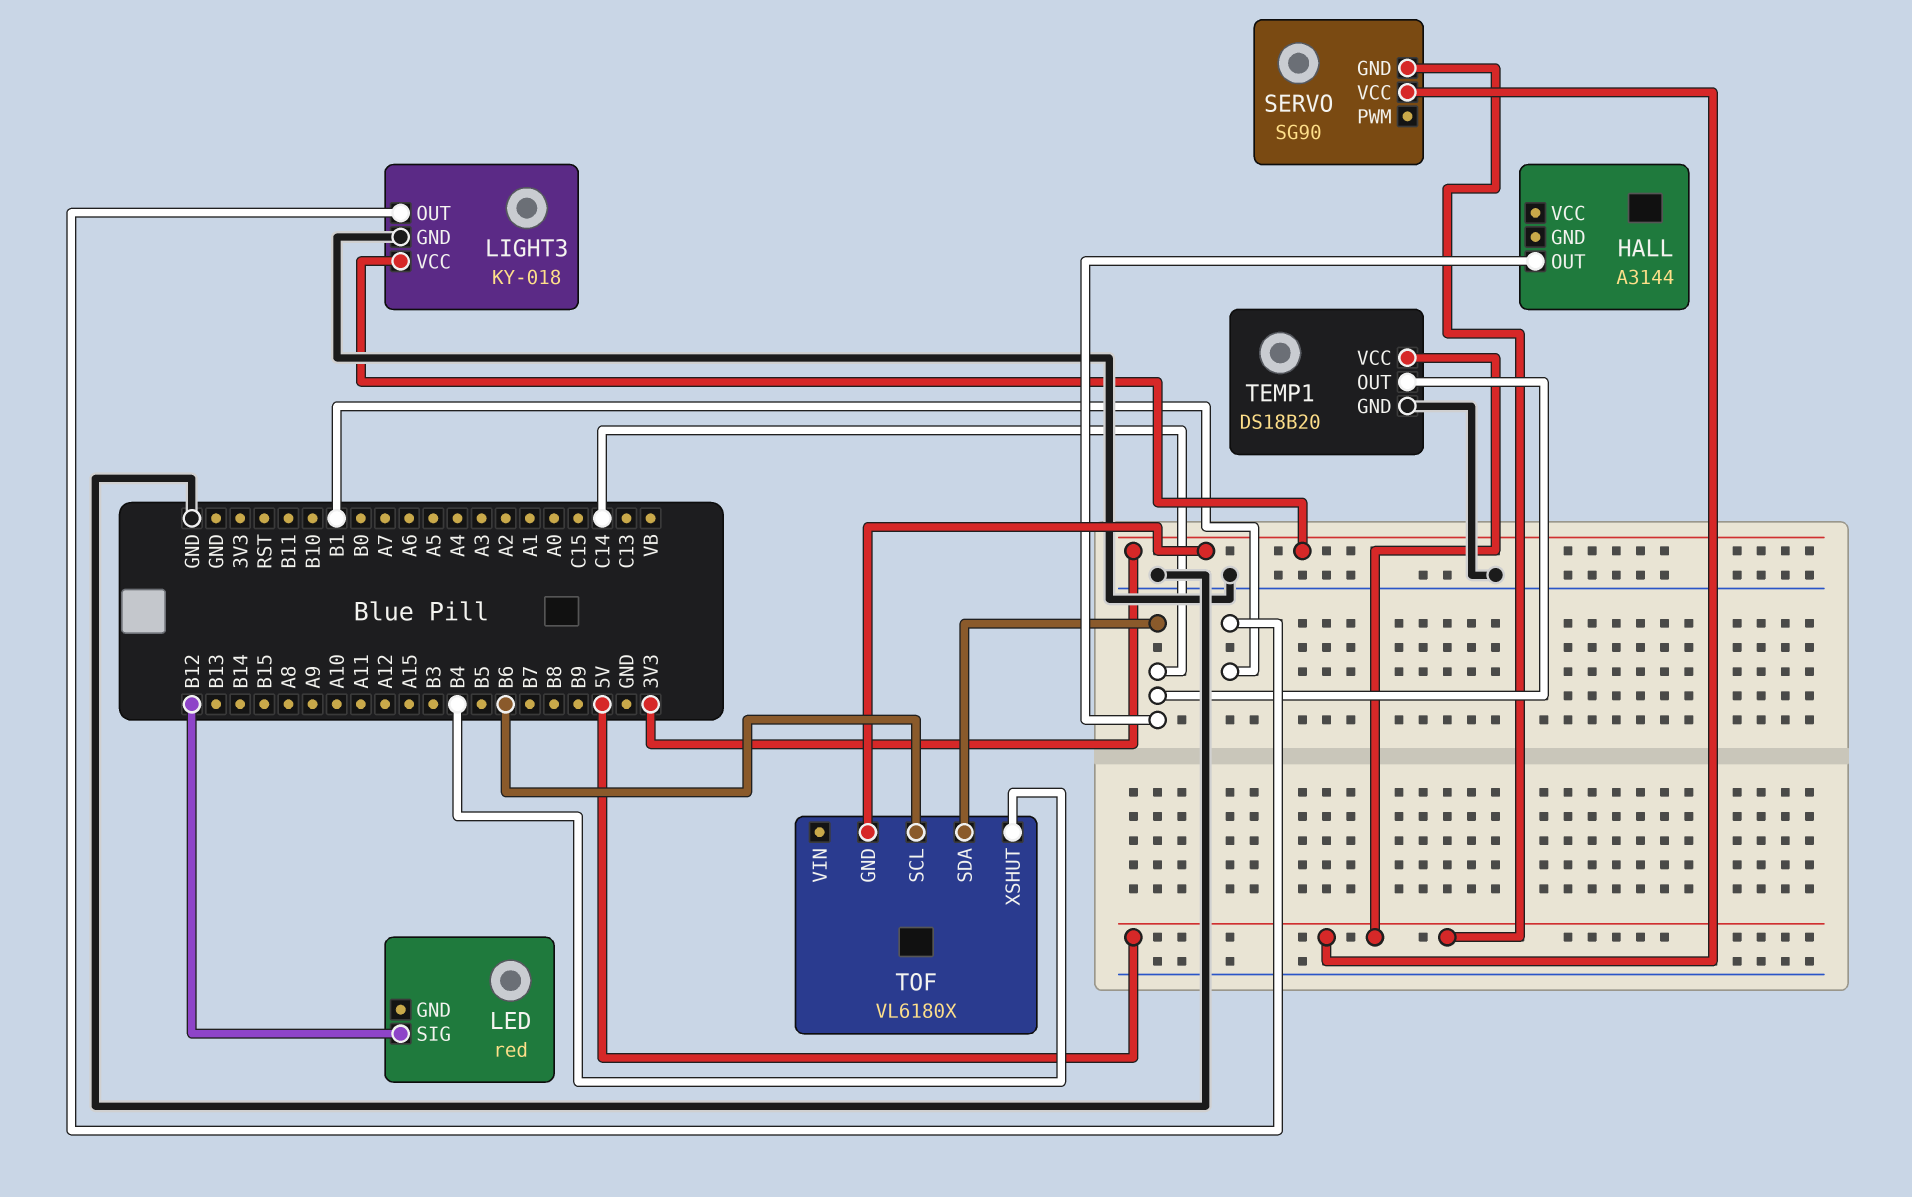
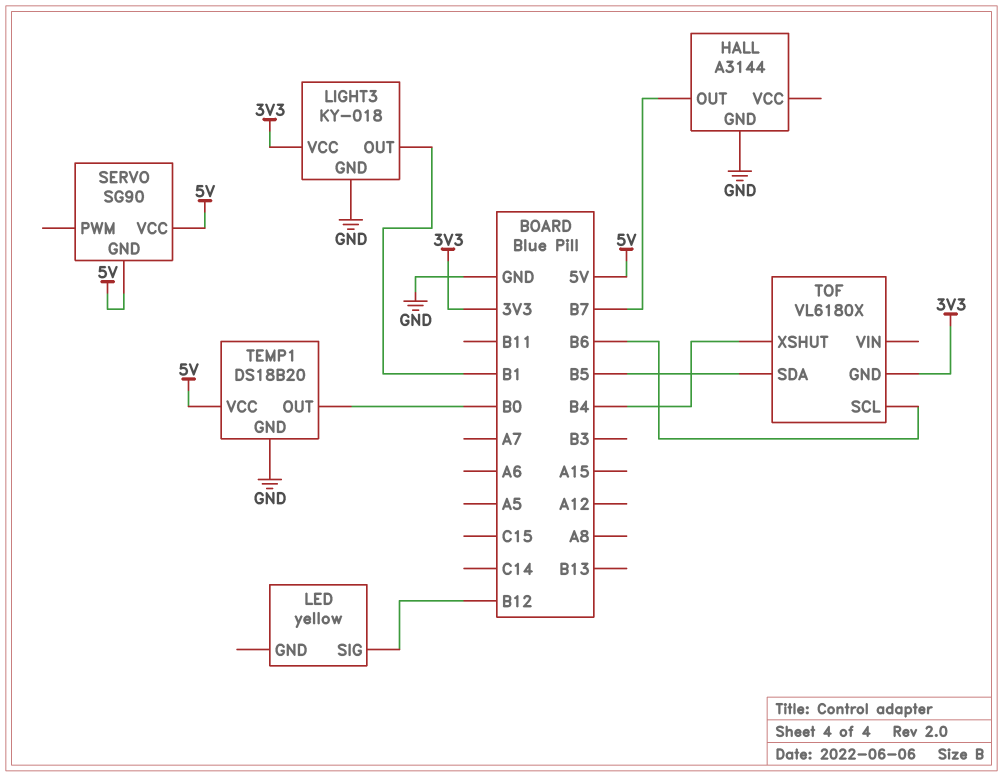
HALL pin GND: none -> GND
HALL pin OUT: C14 -> B7
LED: red -> yellow
TEMP1 pin OUT: C14 -> B0
TOF pin SDA: C14 -> B5

